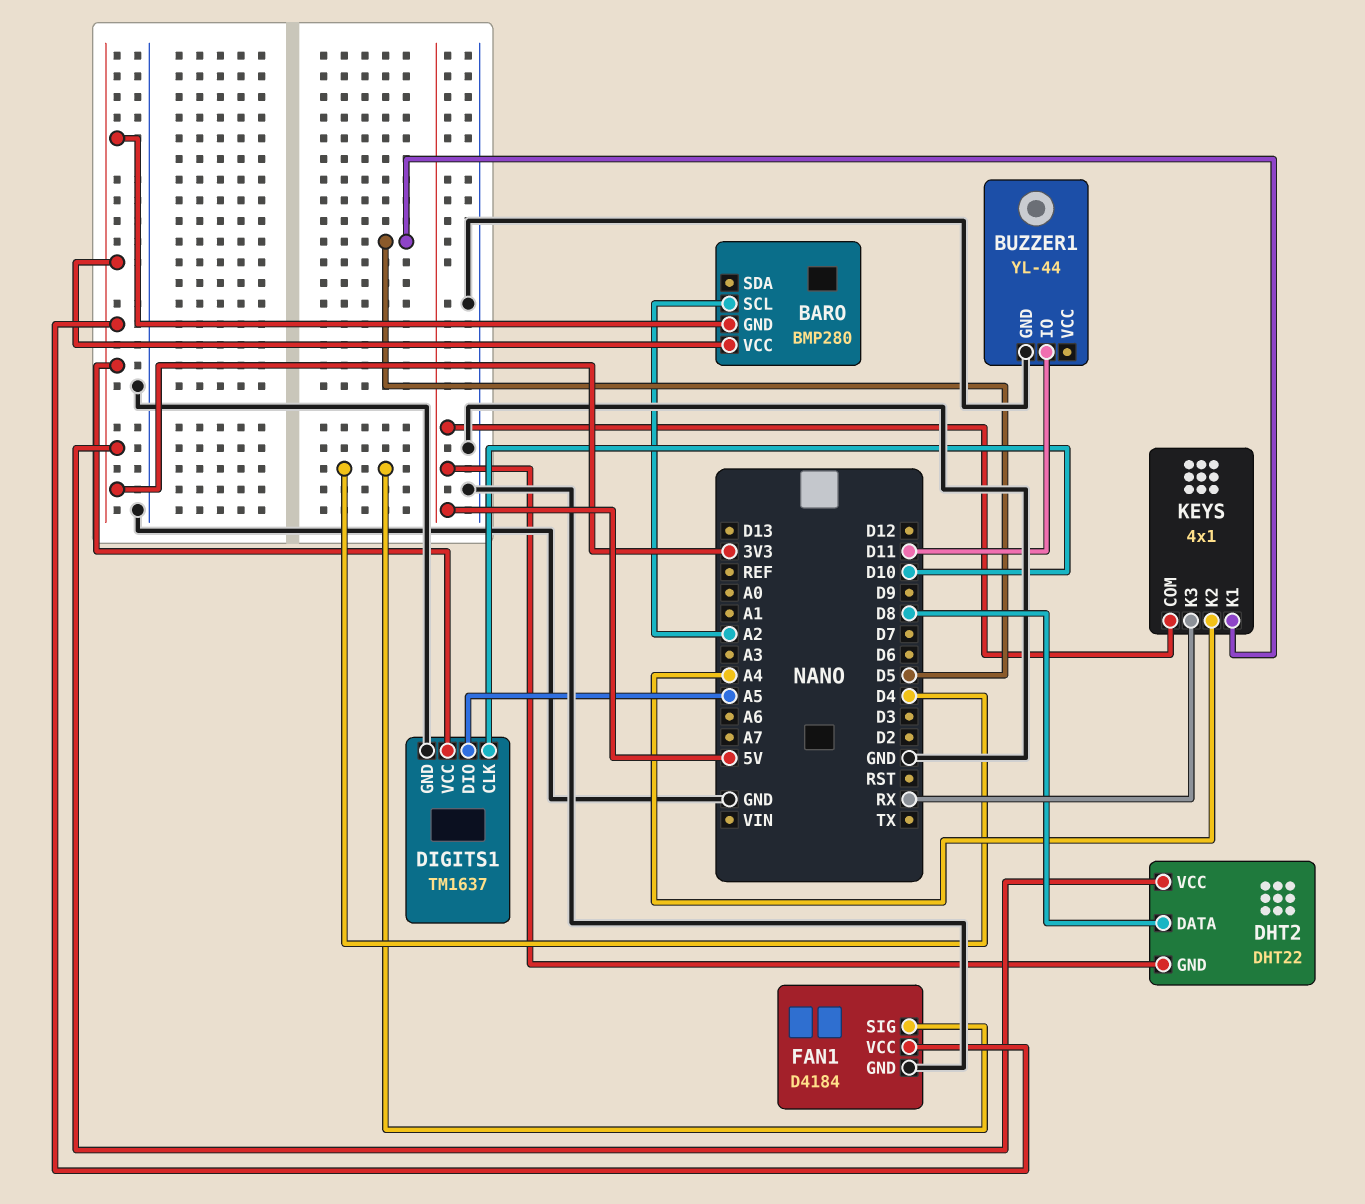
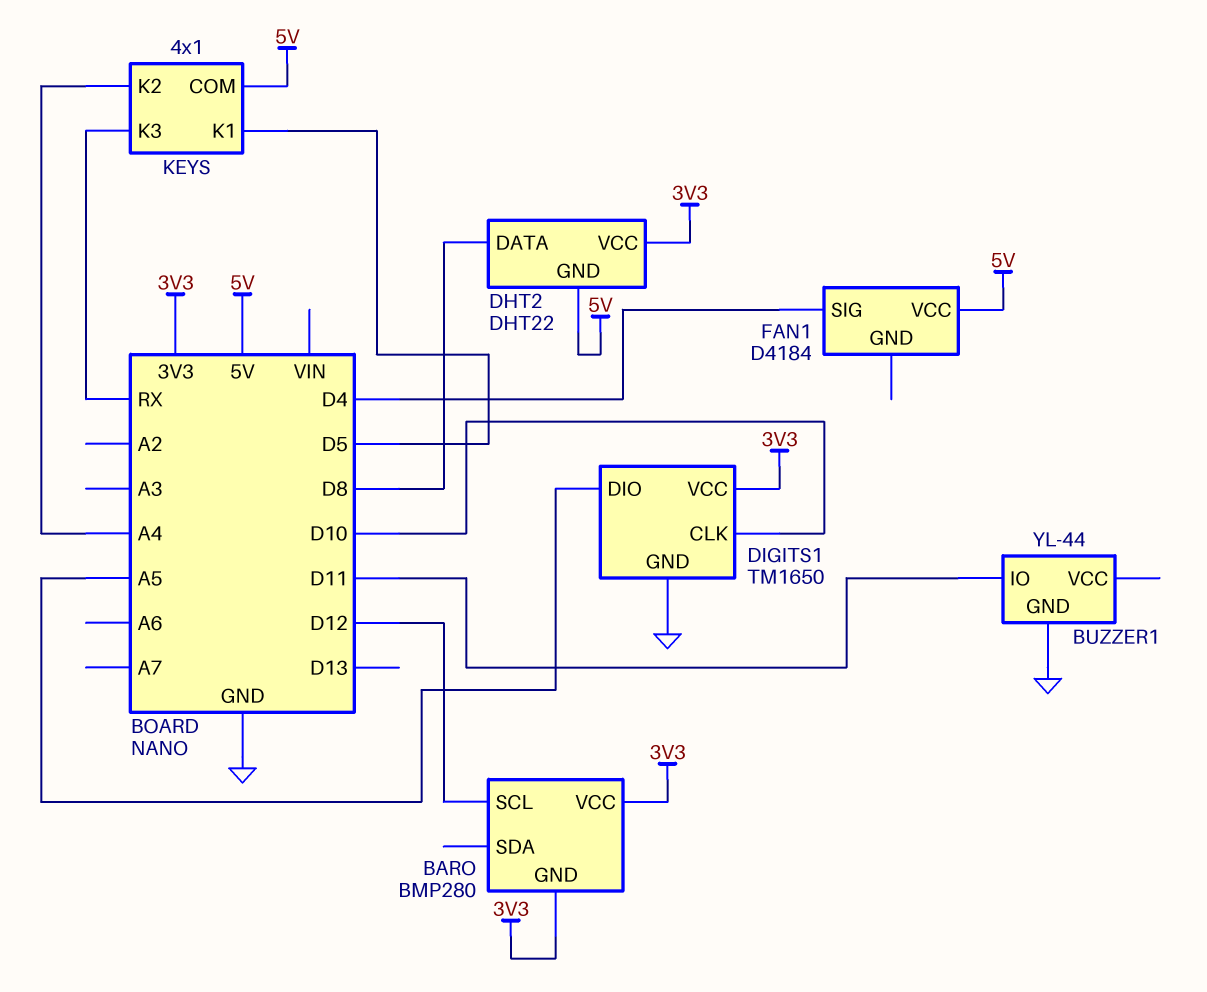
BARO pin SCL: A2 -> D12
DIGITS1: TM1637 -> TM1650
FAN1 pin GND: GND -> none
FAN1 pin VCC: 3V3 -> 5V

